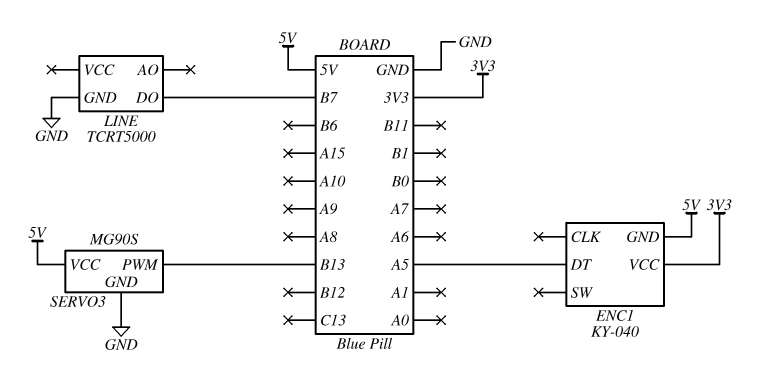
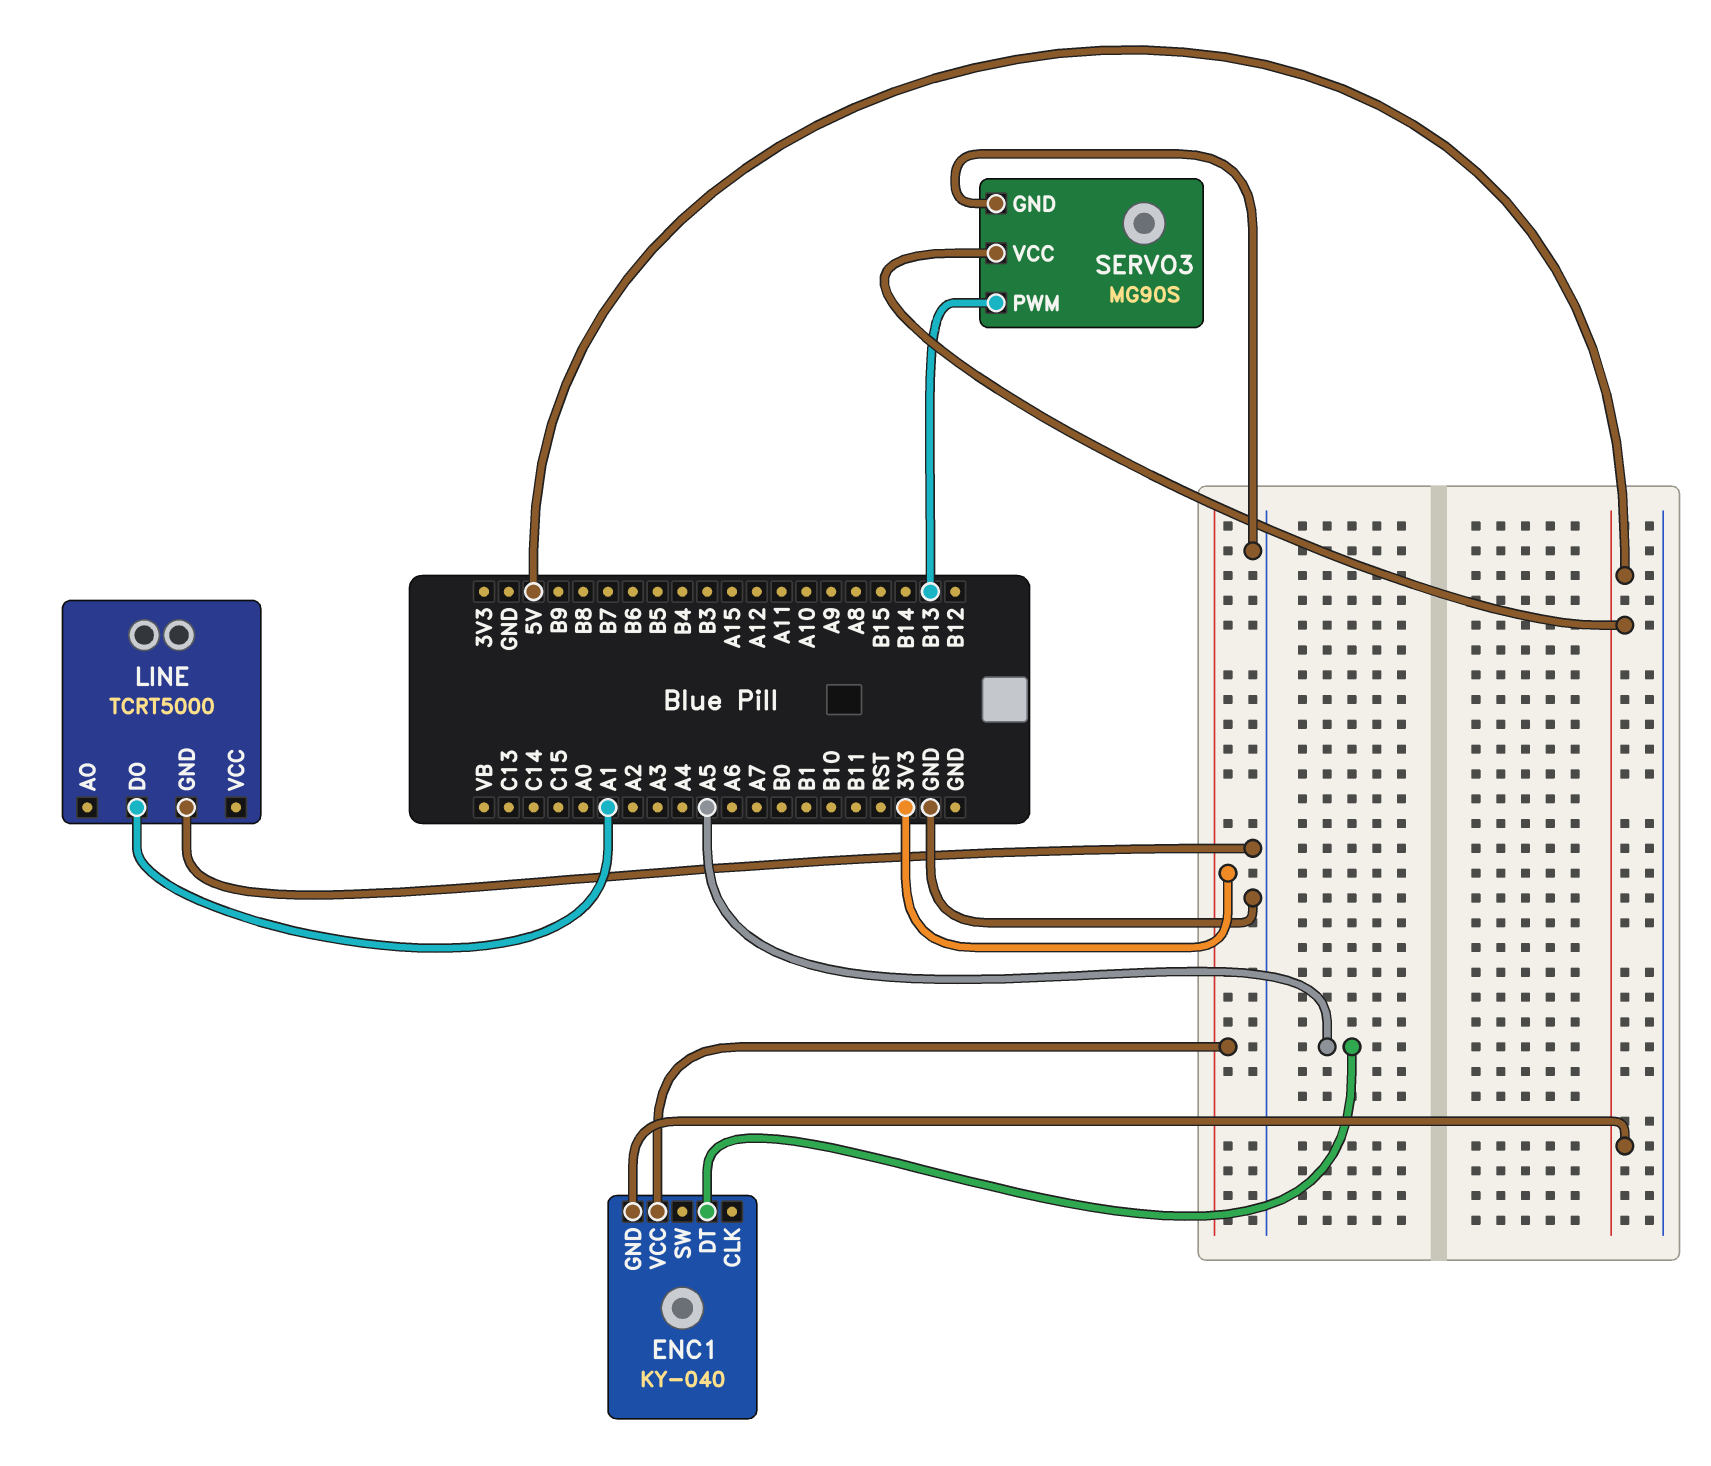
LINE pin DO: B7 -> A1

